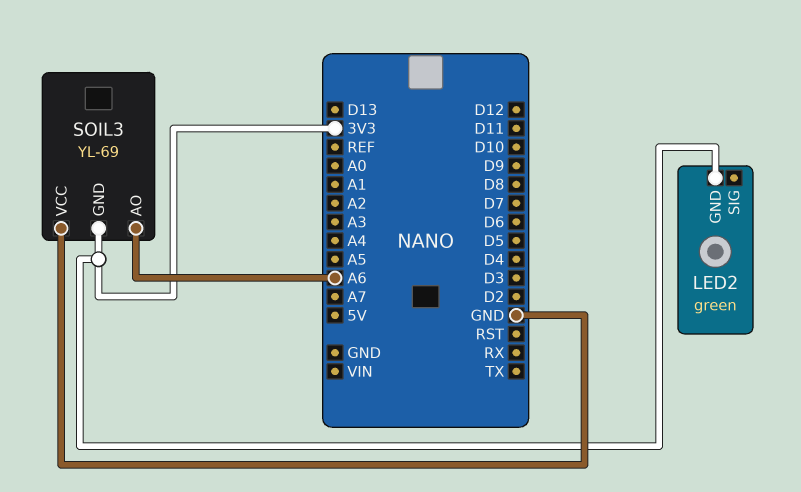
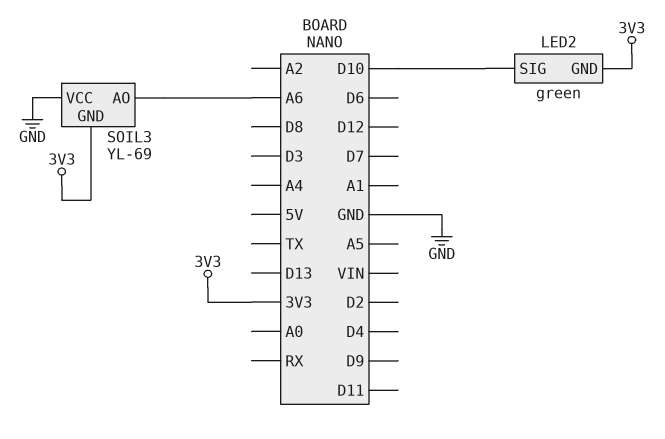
LED2 pin SIG: none -> D10

